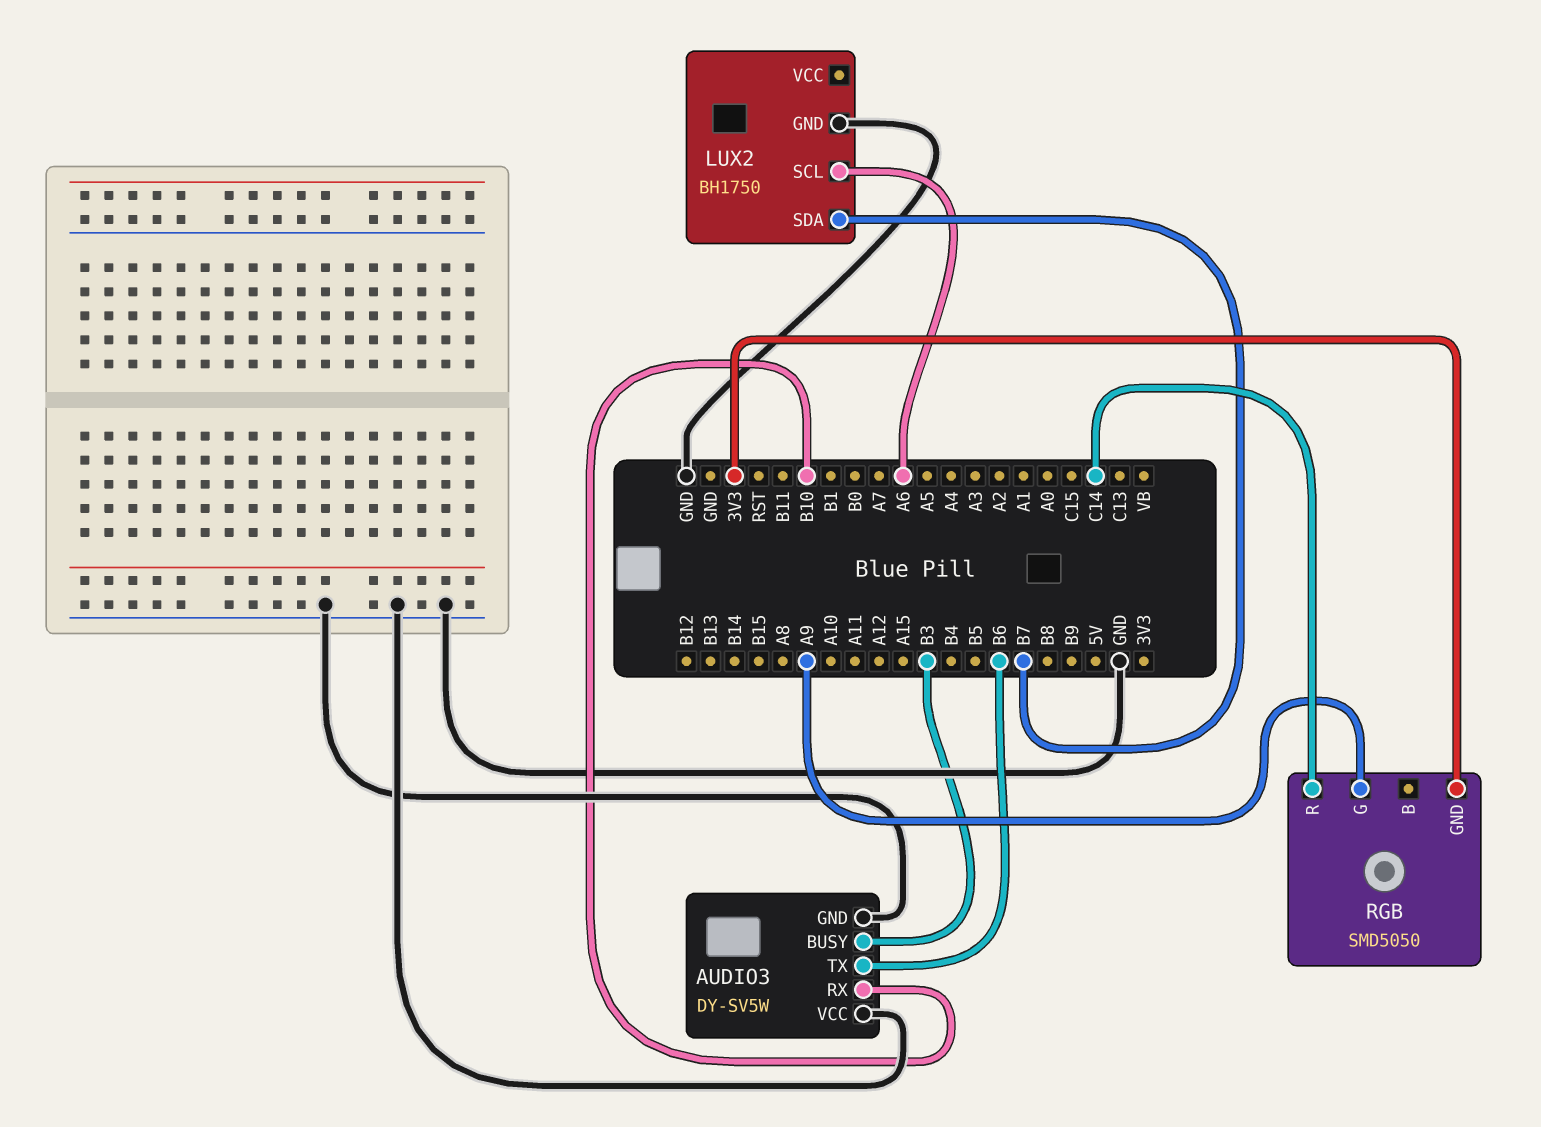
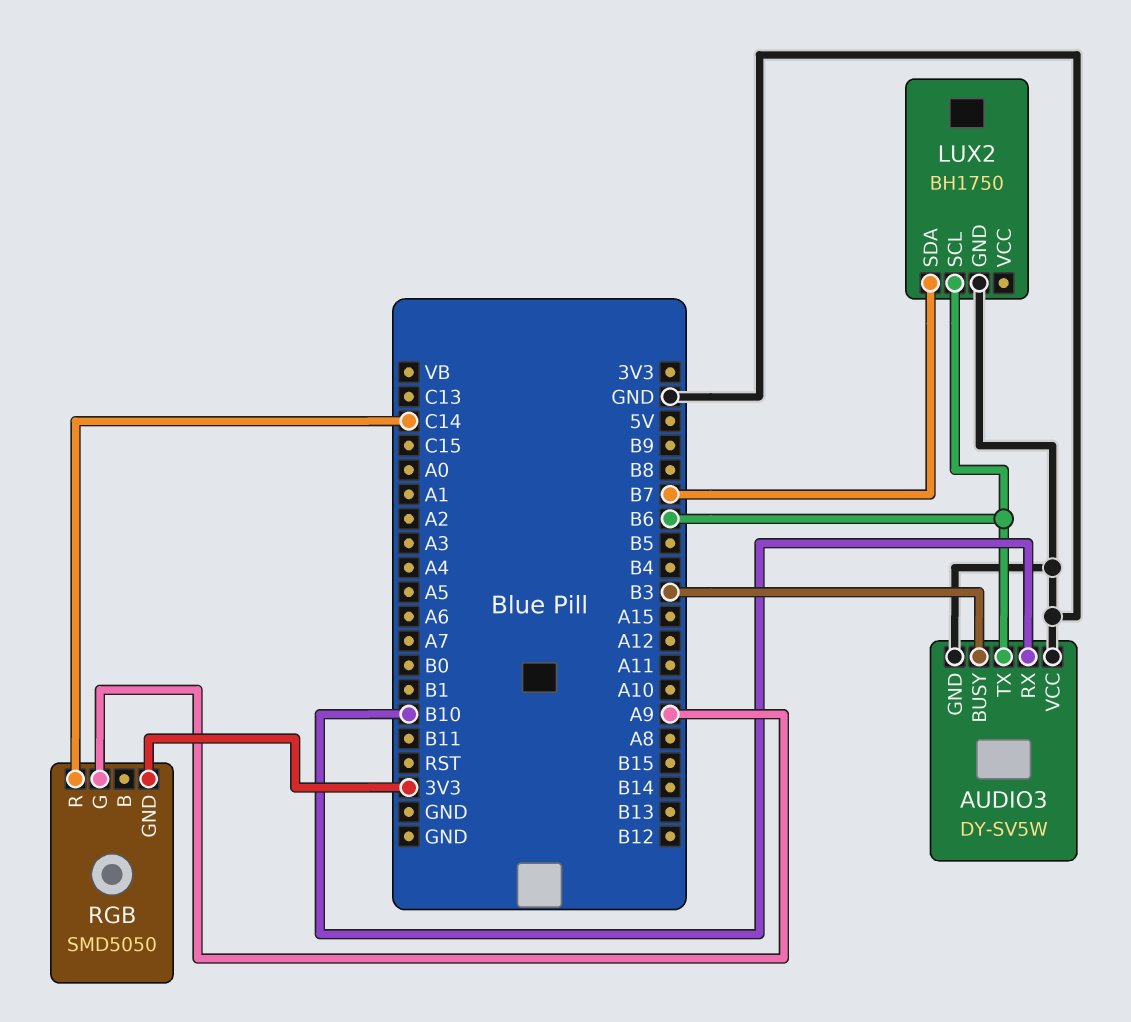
LUX2 pin SCL: A6 -> B6

